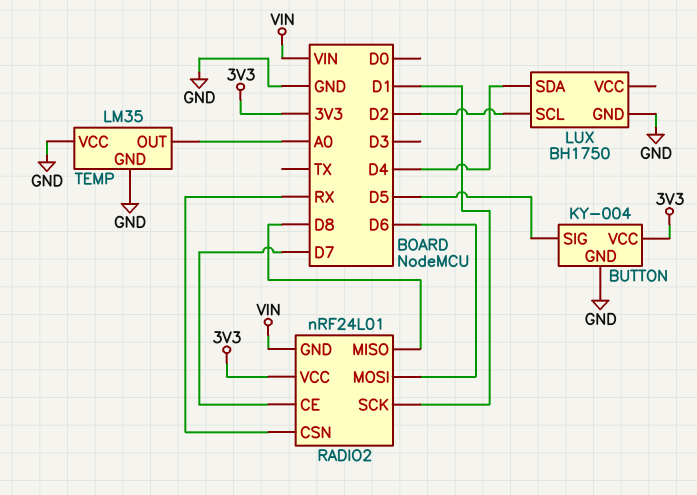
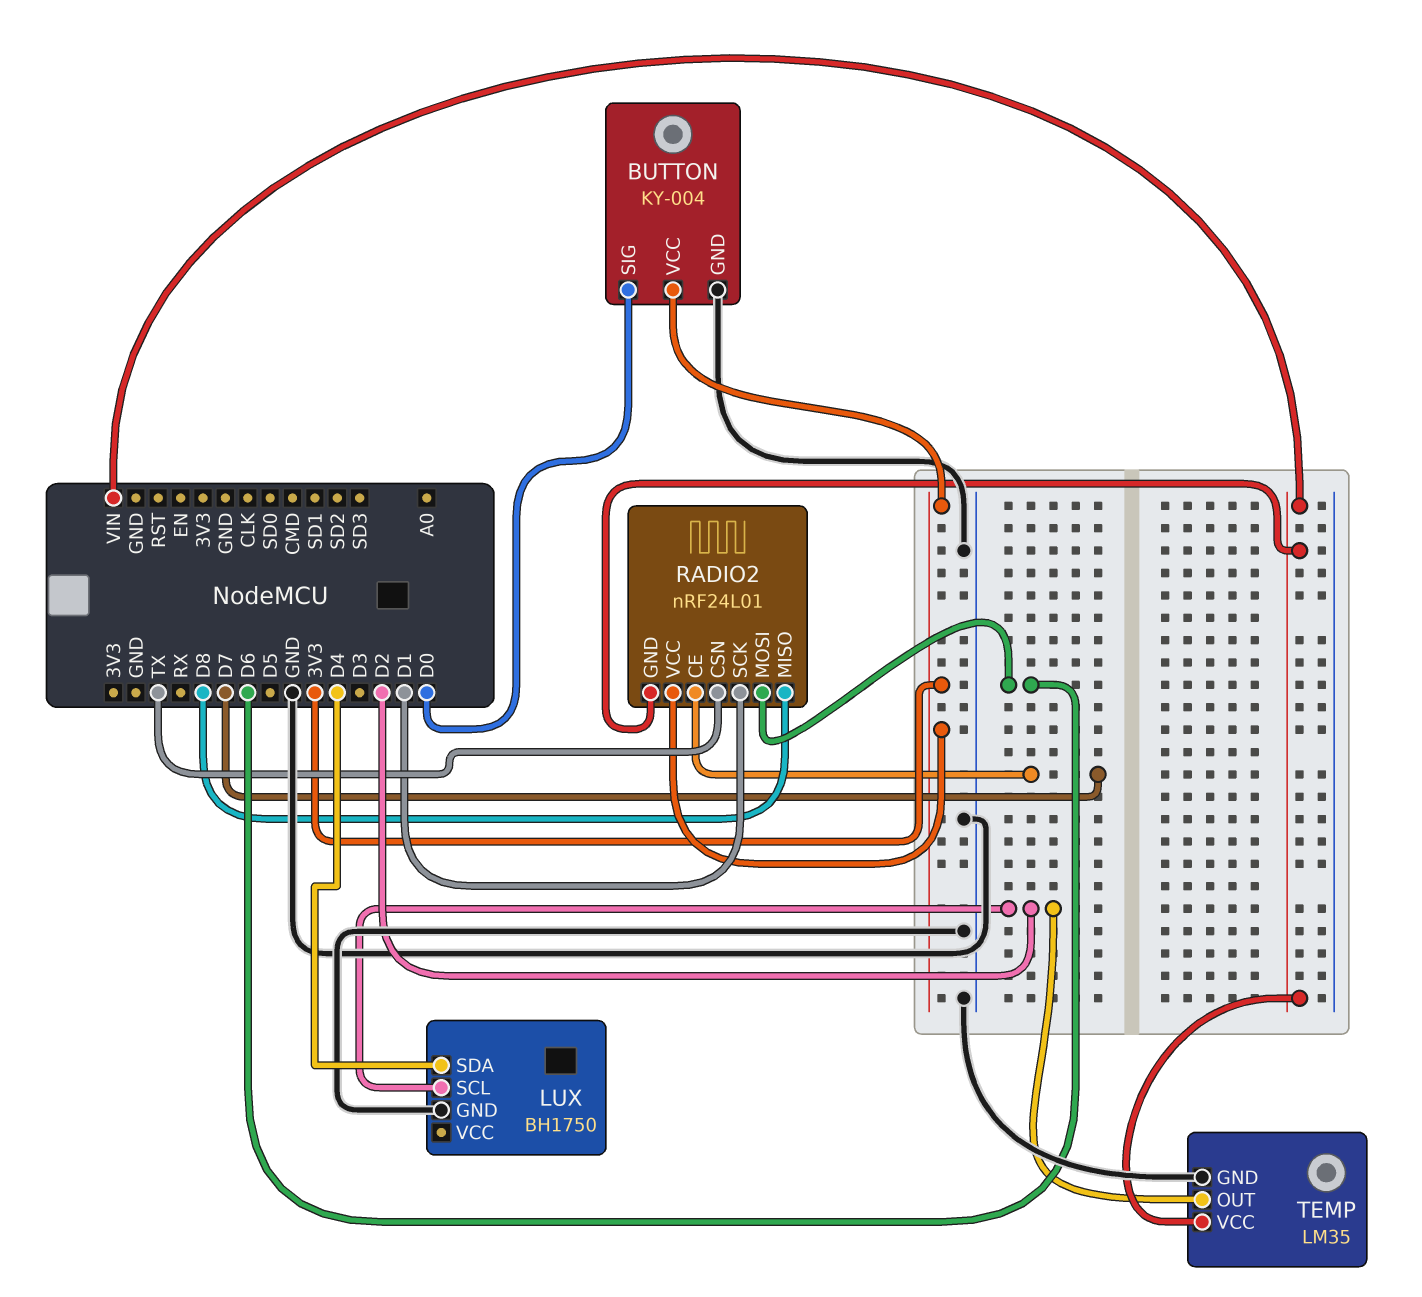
BUTTON pin SIG: D5 -> D0
RADIO2 pin CSN: RX -> TX
TEMP pin OUT: A0 -> D2
TEMP pin VCC: GND -> VIN

